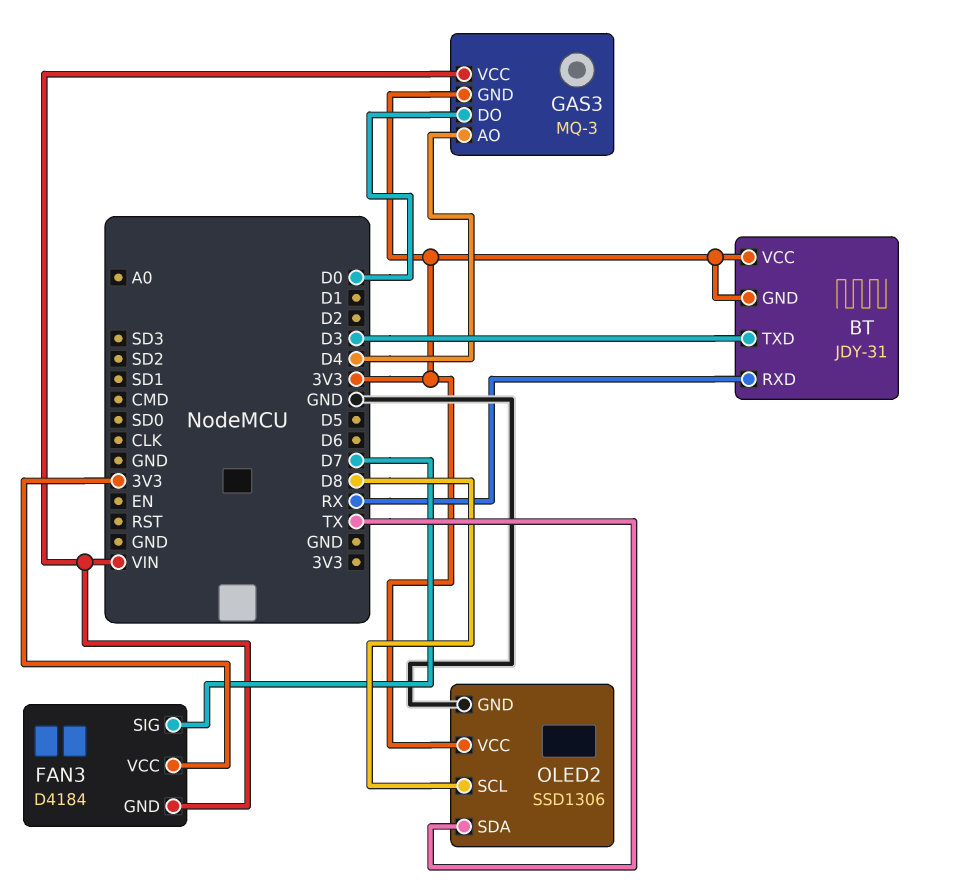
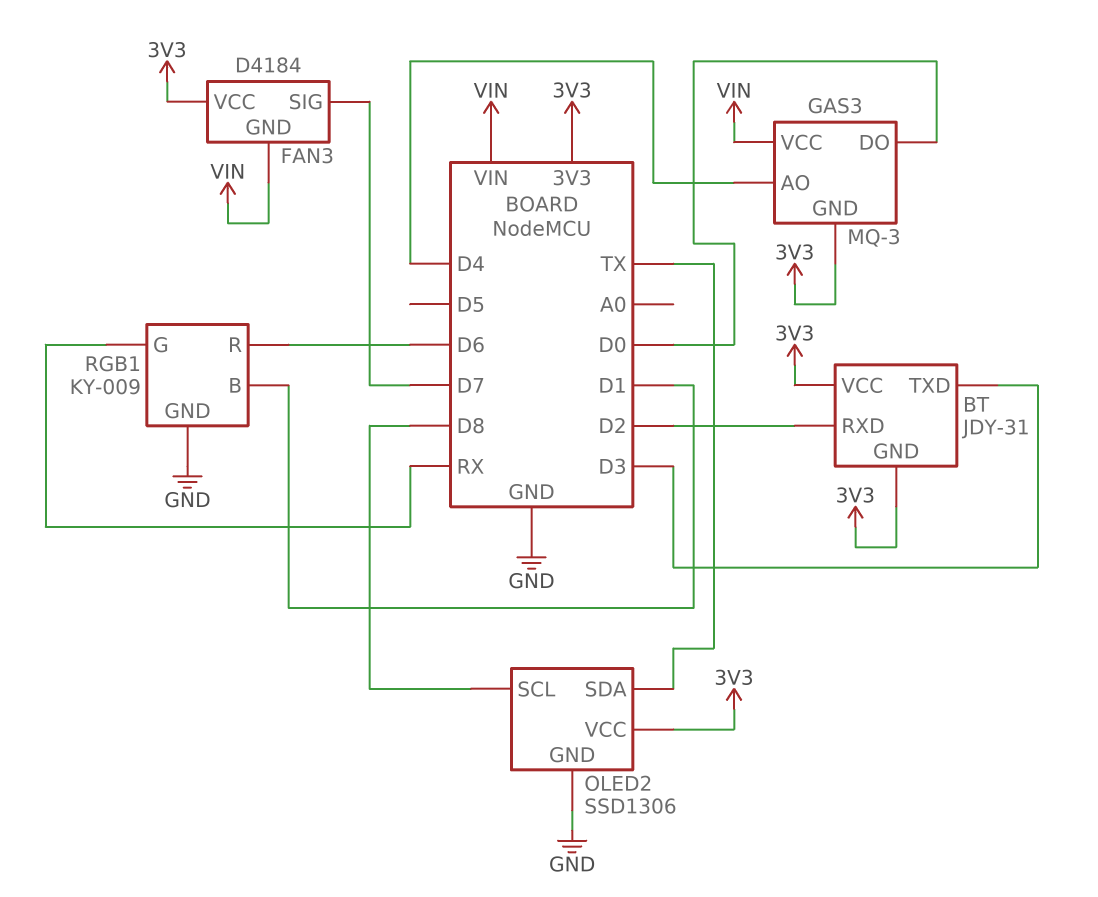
BT pin RXD: RX -> D2
RGB1: none -> KY-009
RGB1 pin B: none -> D1
RGB1 pin G: none -> RX
RGB1 pin GND: none -> GND
RGB1 pin R: none -> D6

